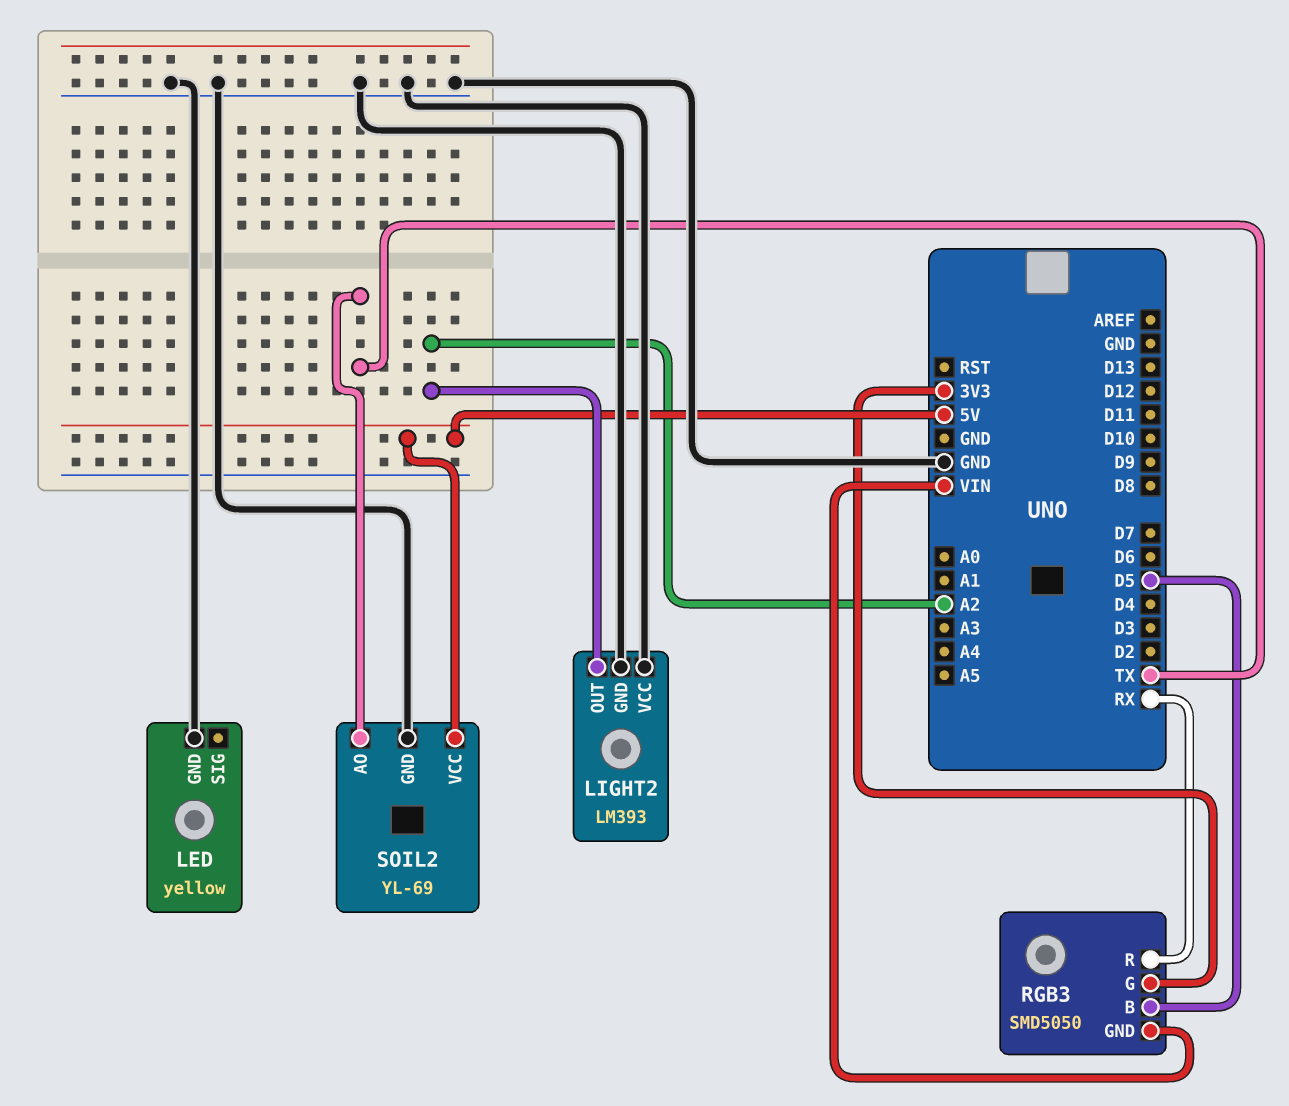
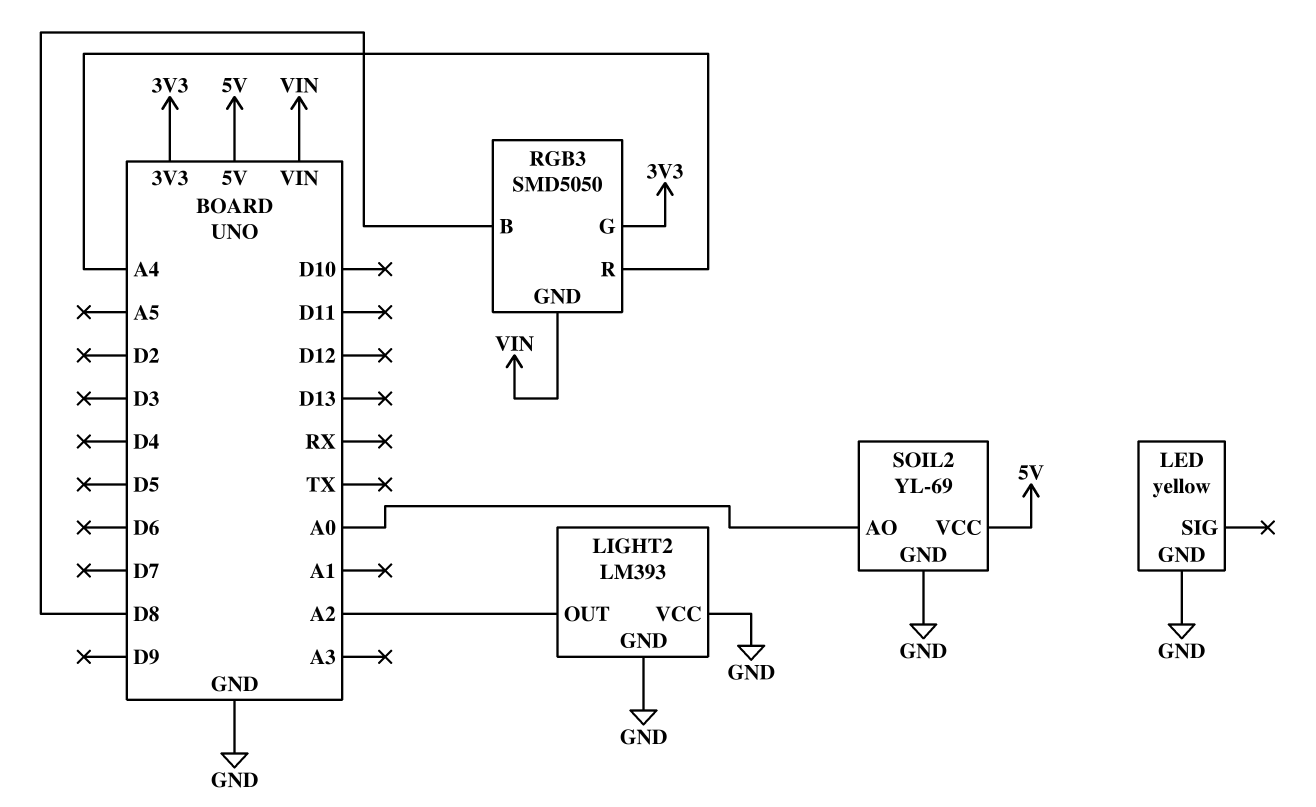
RGB3 pin B: D5 -> D8
RGB3 pin R: RX -> A4
SOIL2 pin AO: TX -> A0

